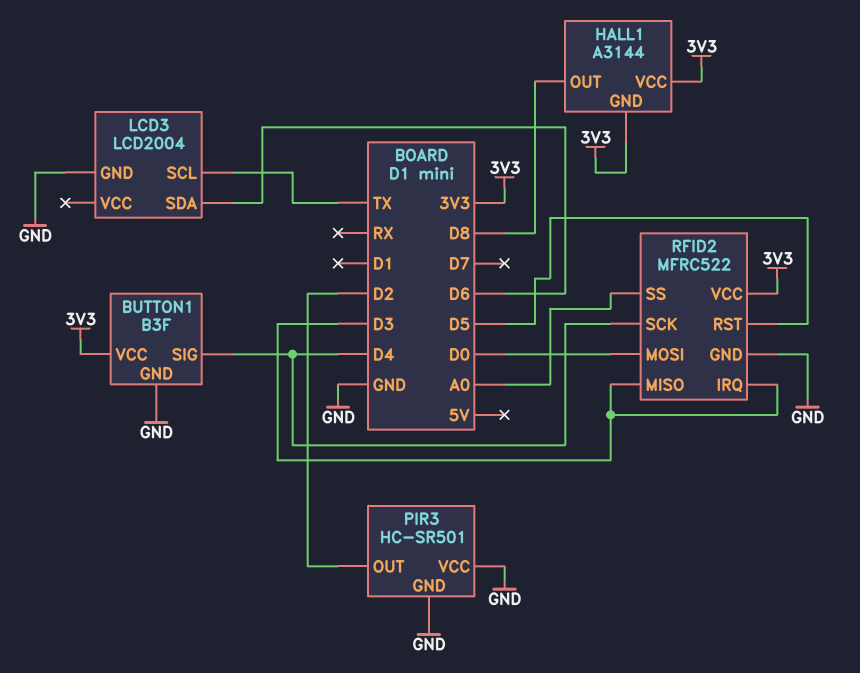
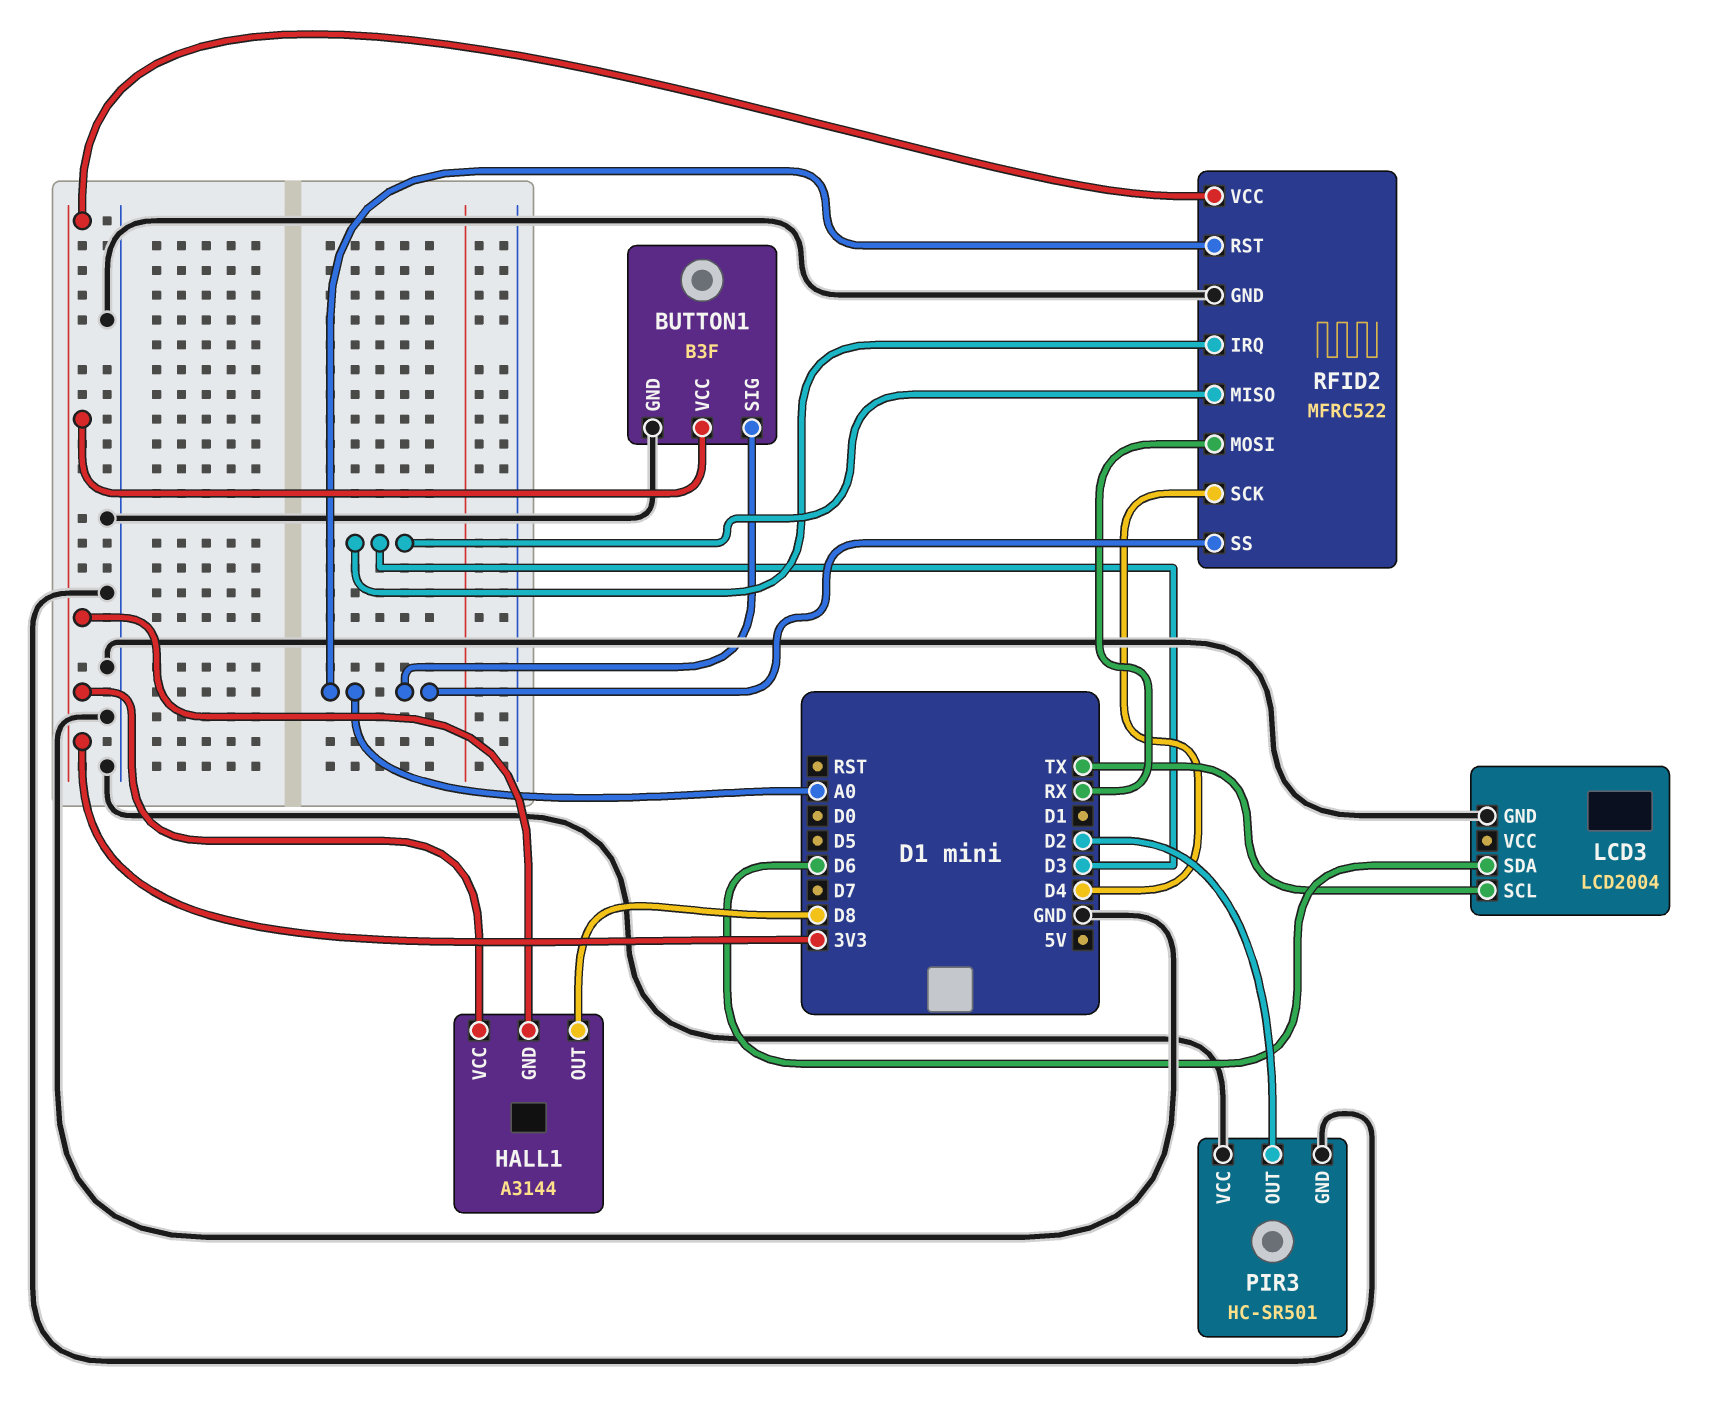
BUTTON1 pin SIG: D4 -> A0
RFID2 pin MOSI: D0 -> RX
RFID2 pin RST: D5 -> A0

